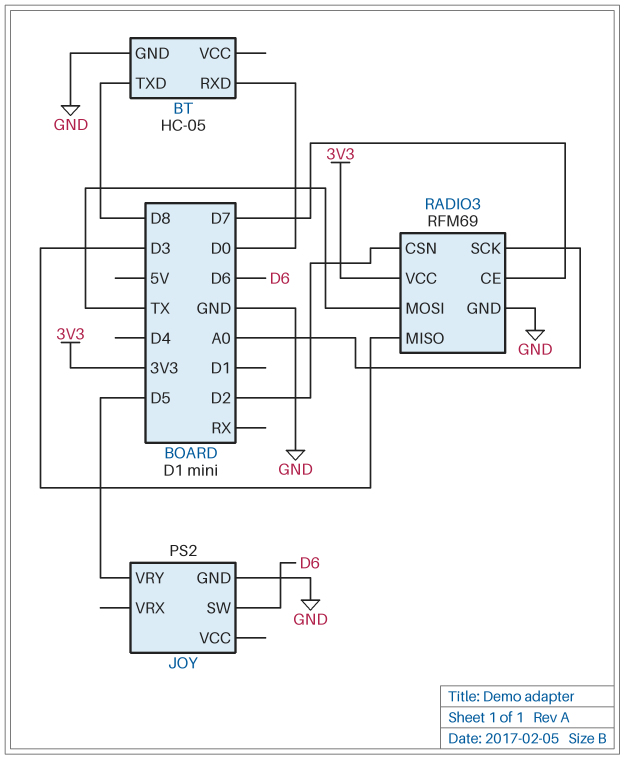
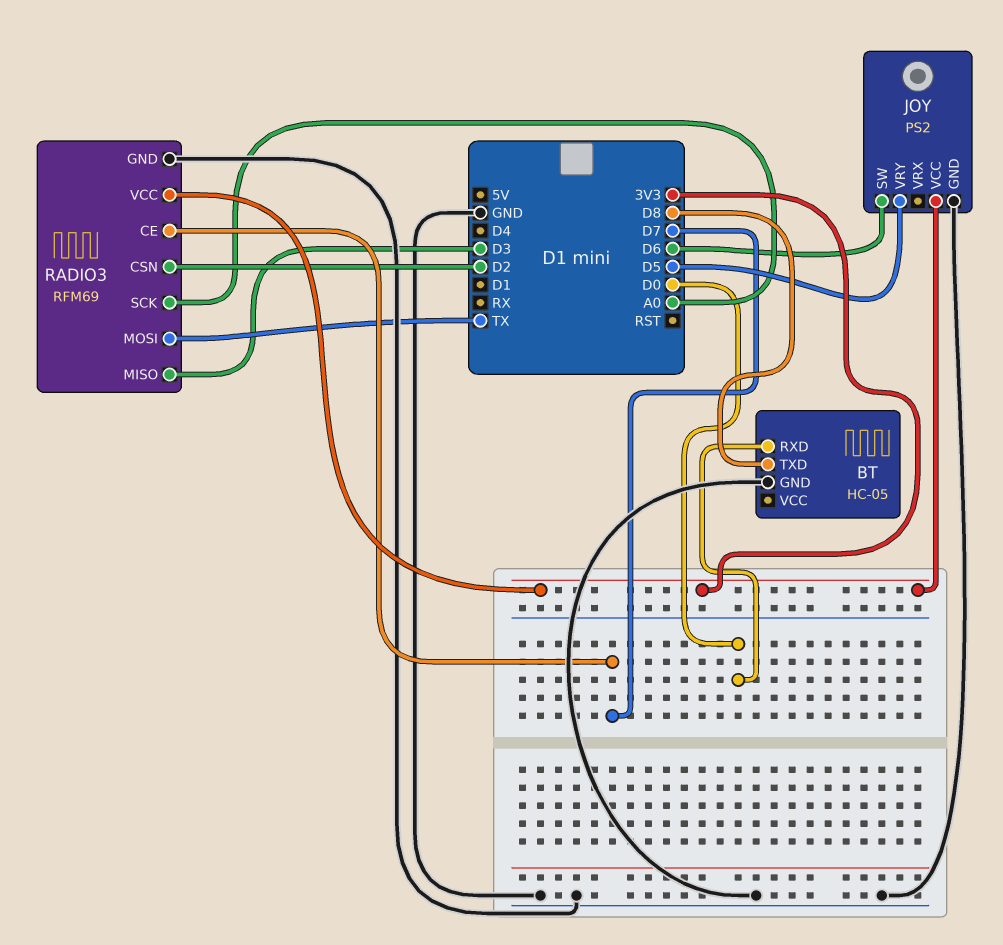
JOY pin VCC: none -> 3V3

